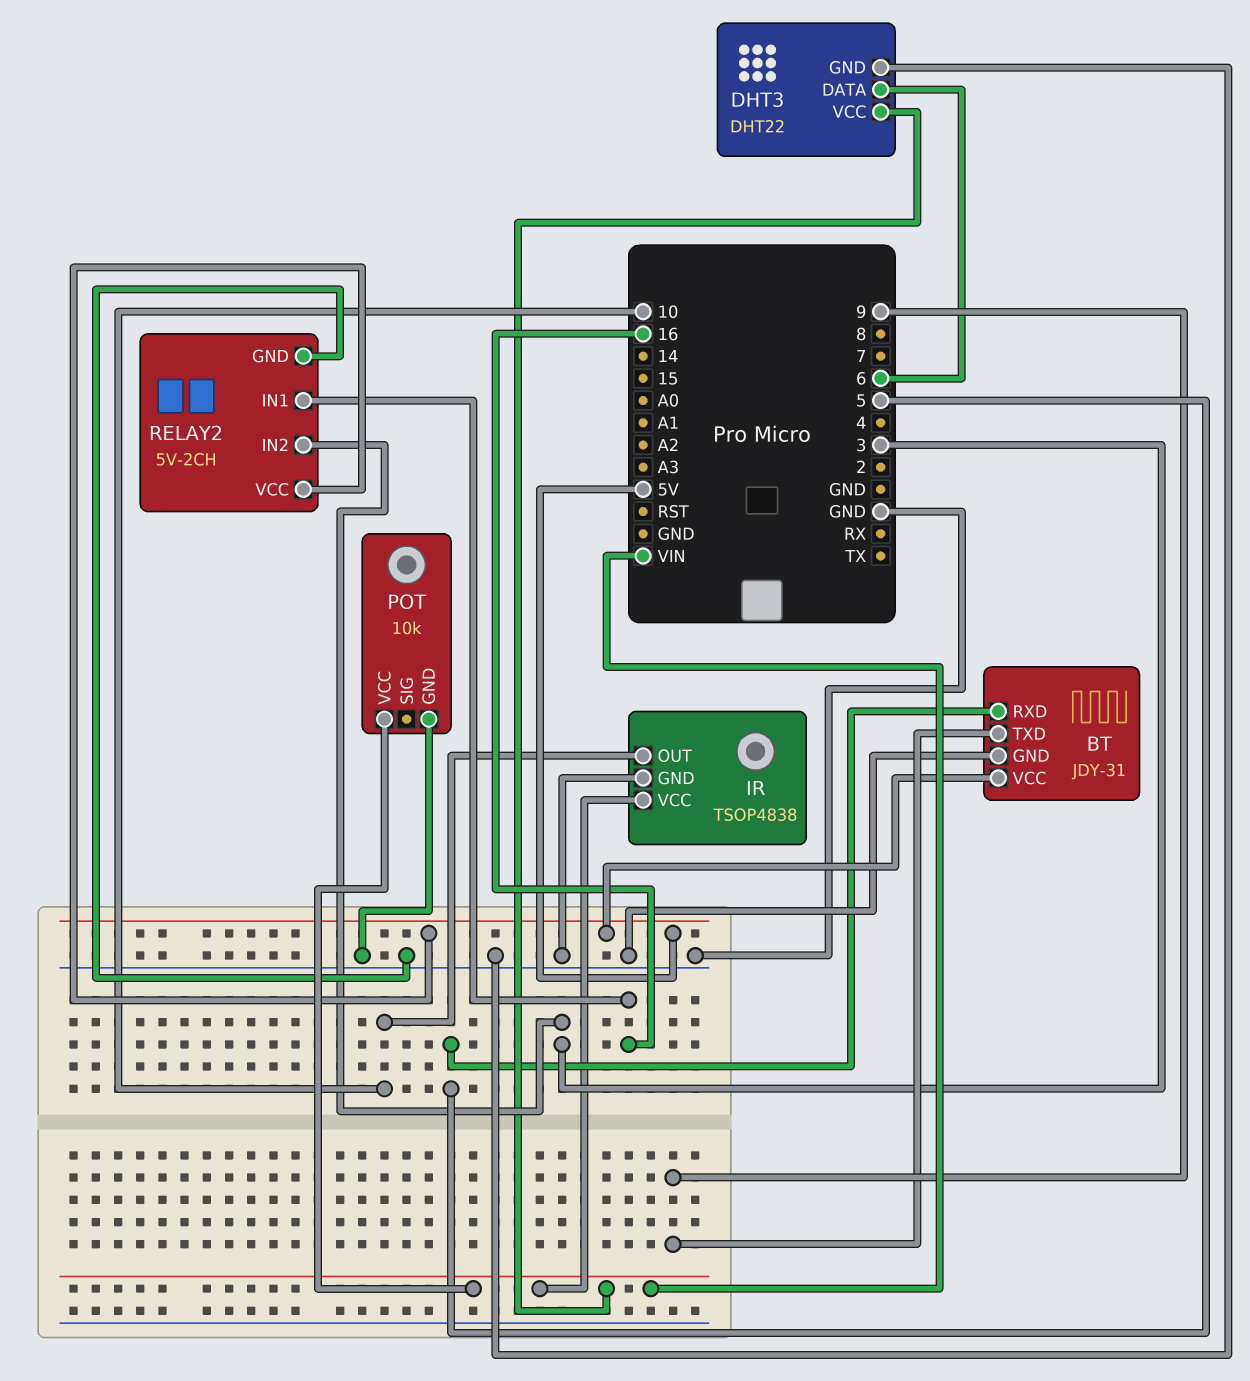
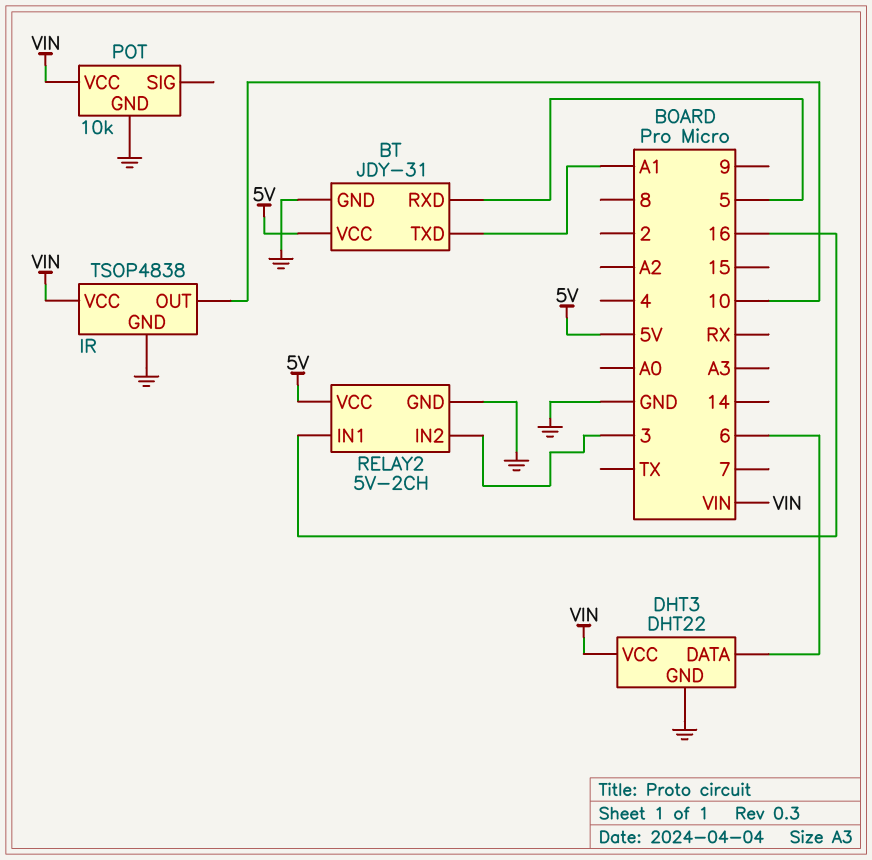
BT pin TXD: 9 -> A1

